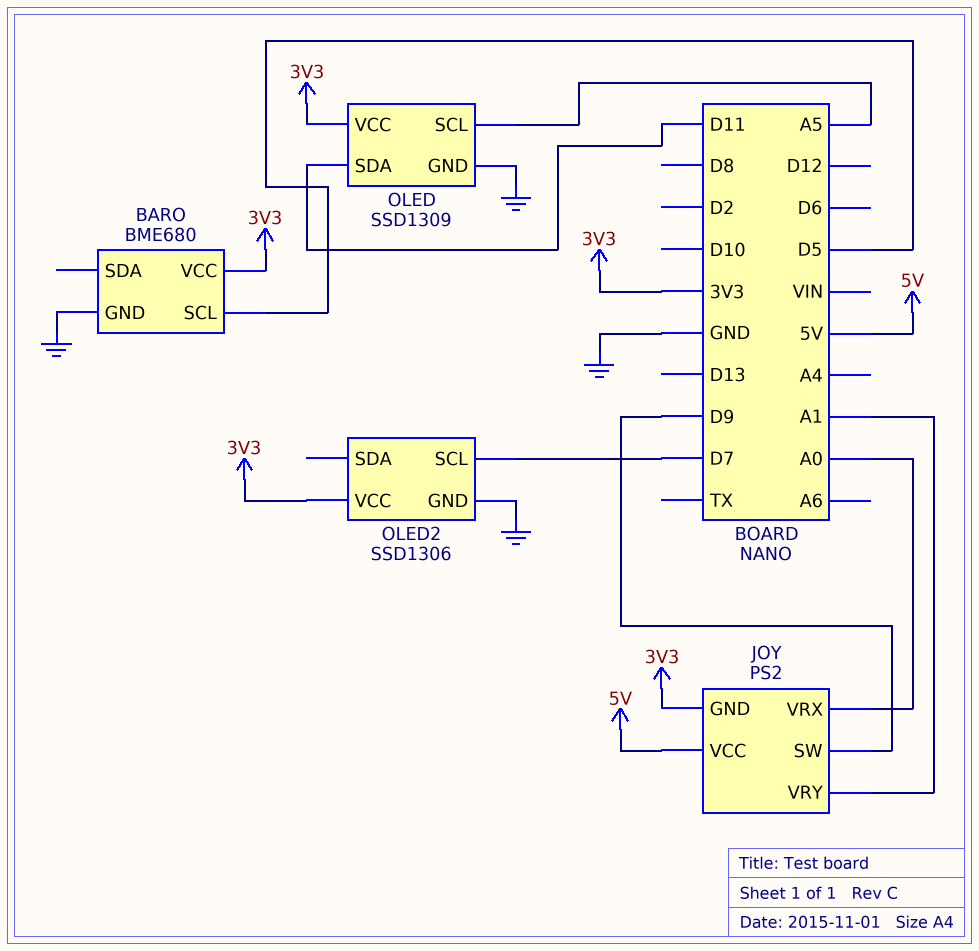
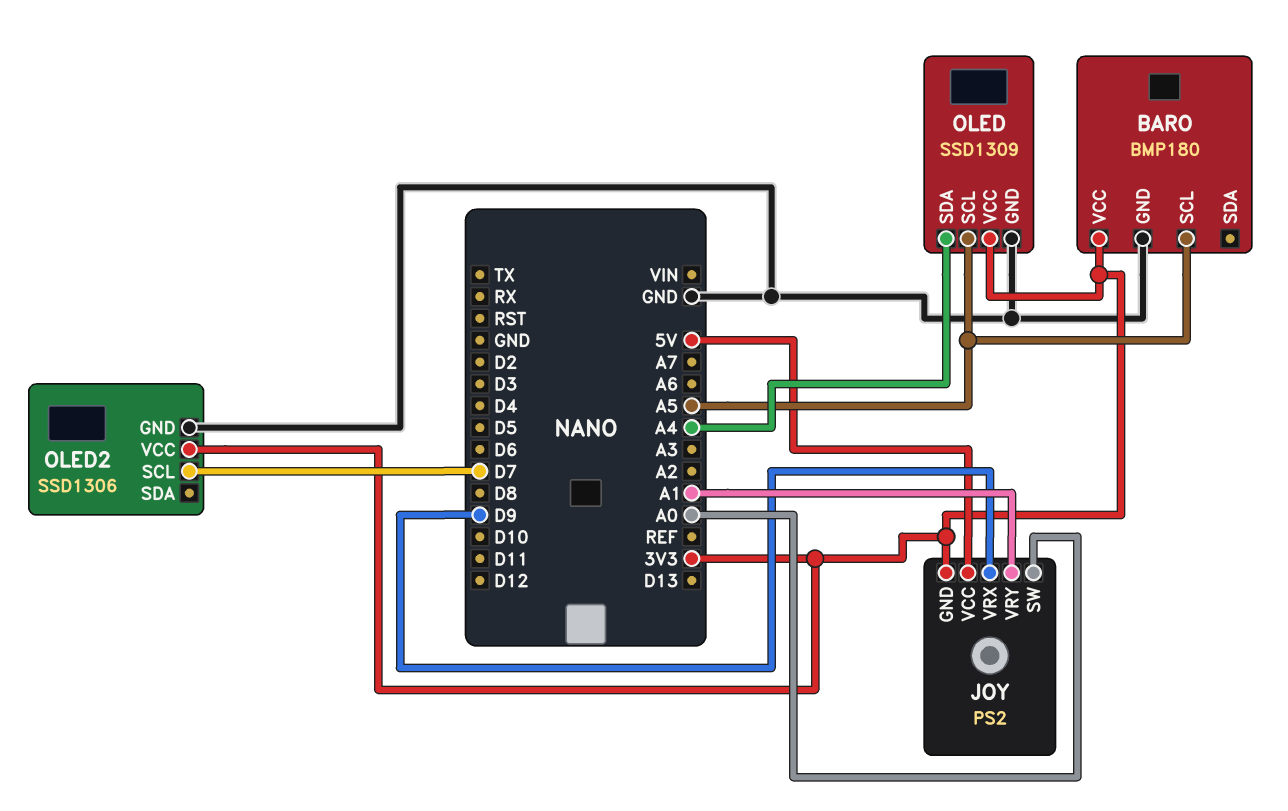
BARO: BME680 -> BMP180
BARO pin SCL: D5 -> A5
JOY pin SW: D9 -> A0
JOY pin VRX: A0 -> D9
OLED pin SDA: D11 -> A4

